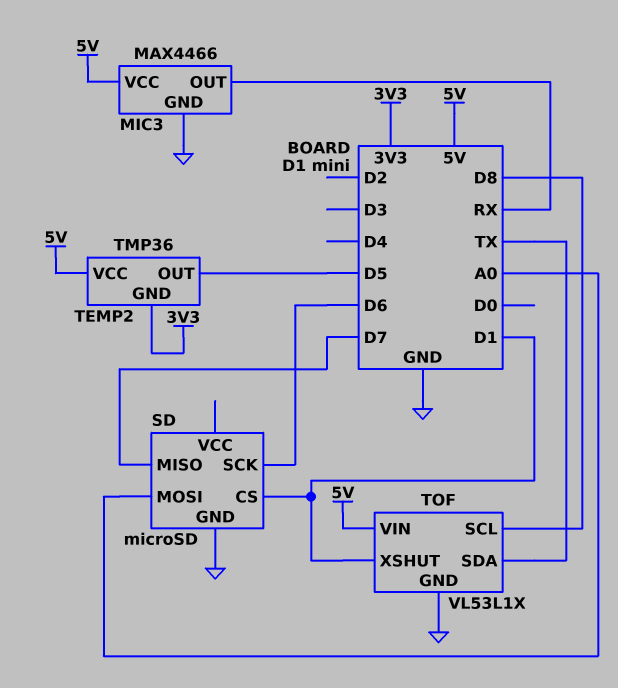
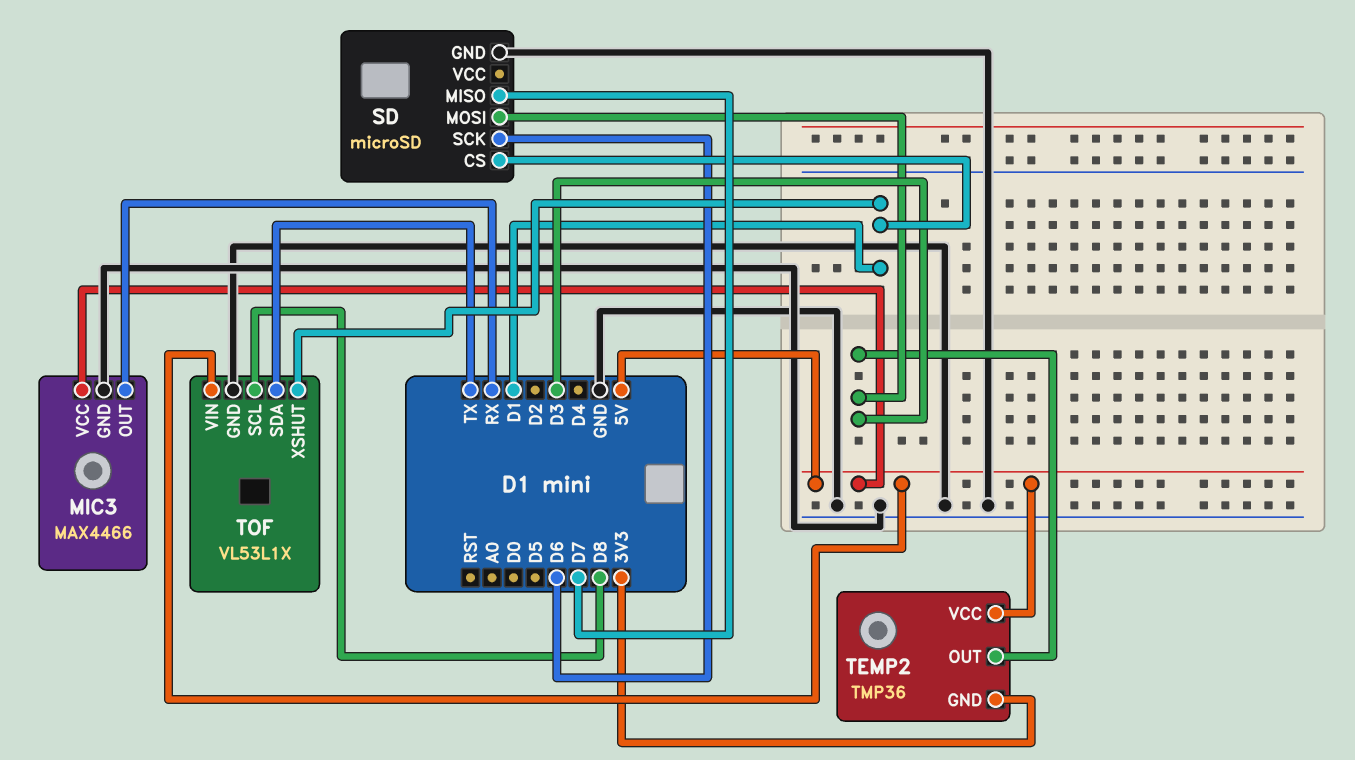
SD pin MOSI: A0 -> D3
TEMP2 pin OUT: D5 -> D3

